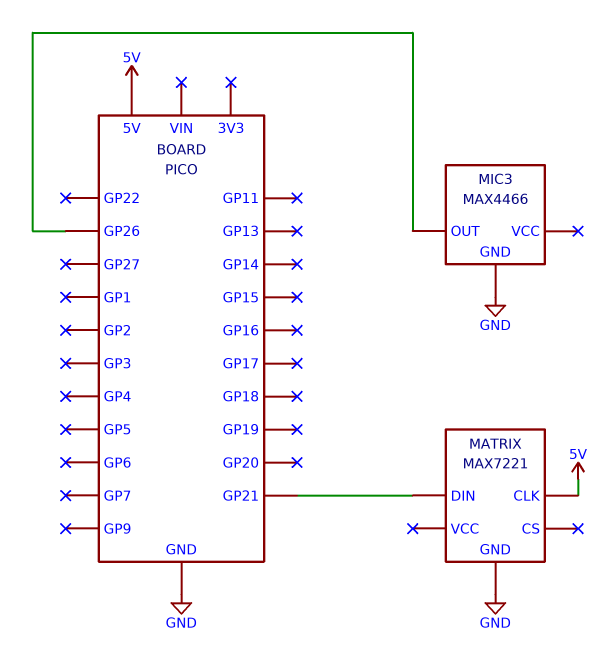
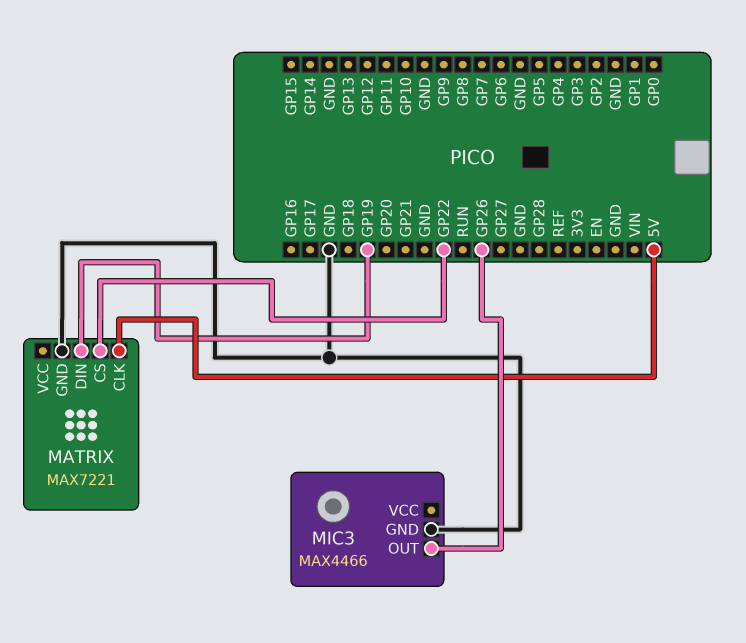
MATRIX pin CS: none -> GP22
MATRIX pin DIN: GP21 -> GP19

